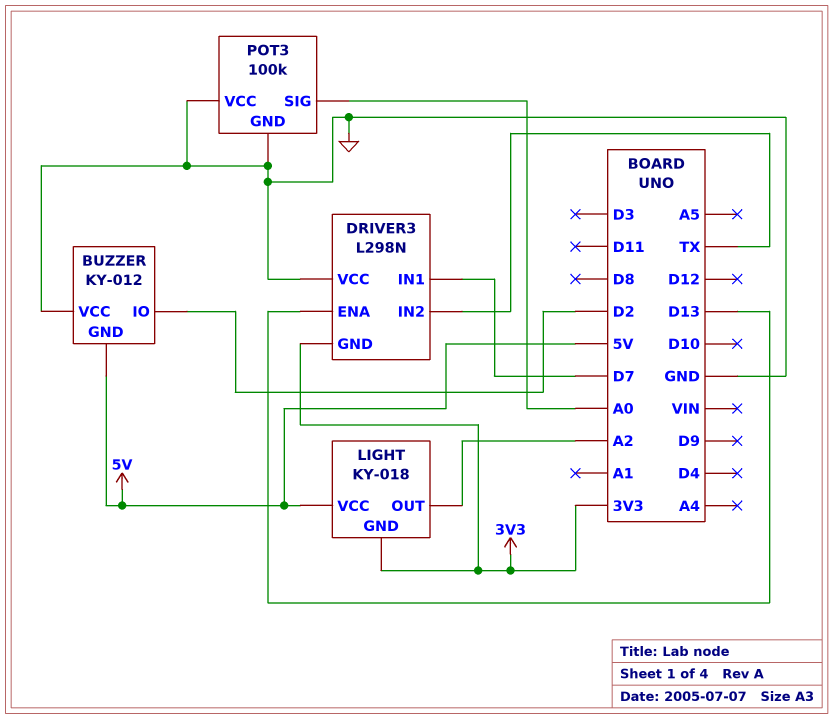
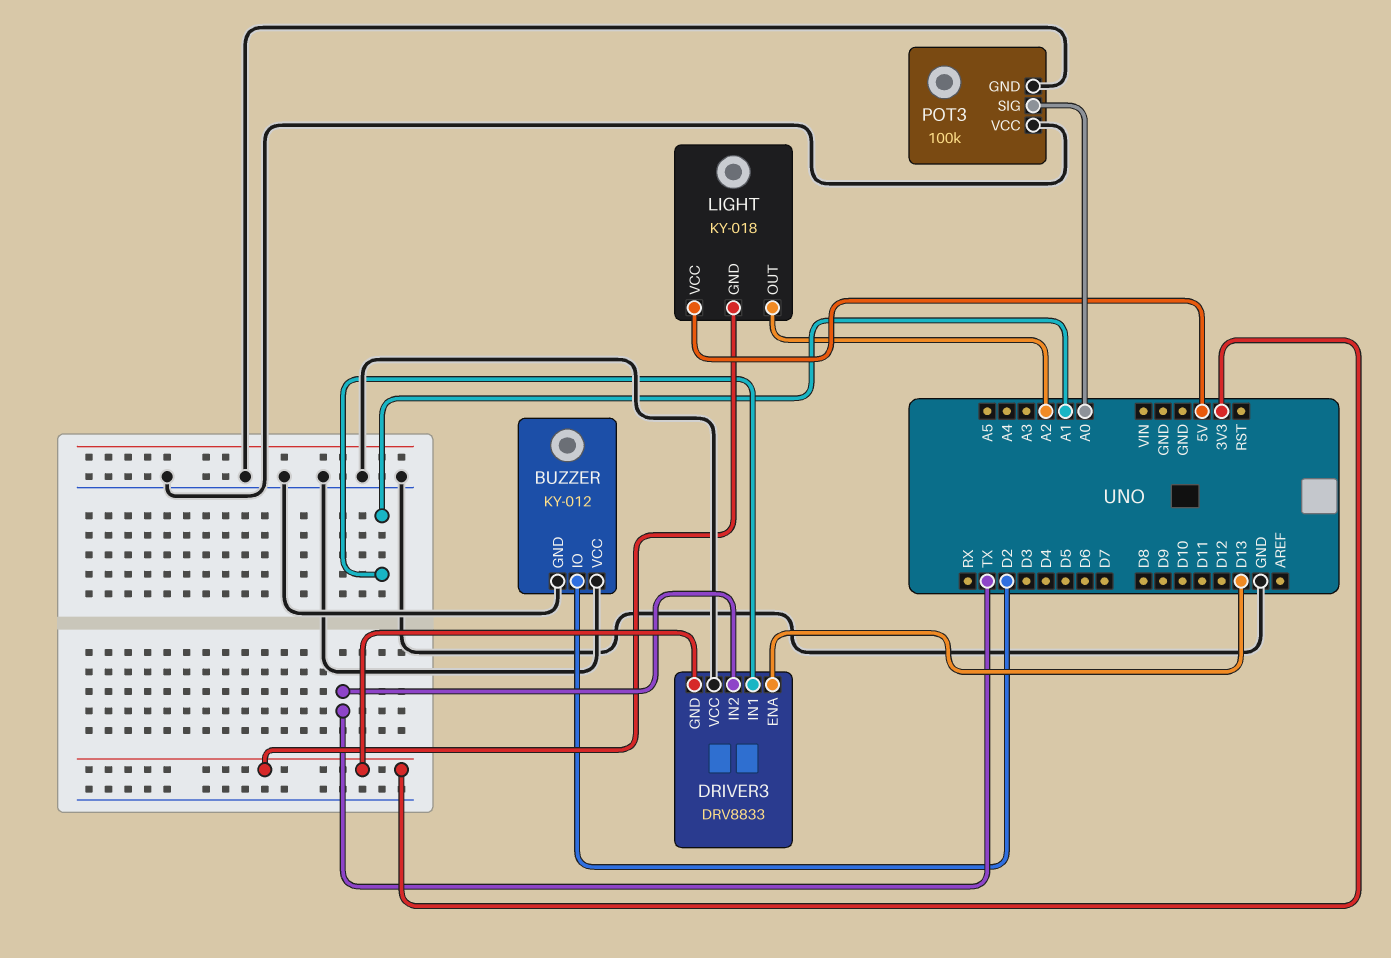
BUZZER pin GND: 5V -> GND
DRIVER3: L298N -> DRV8833
DRIVER3 pin IN1: D7 -> A1

